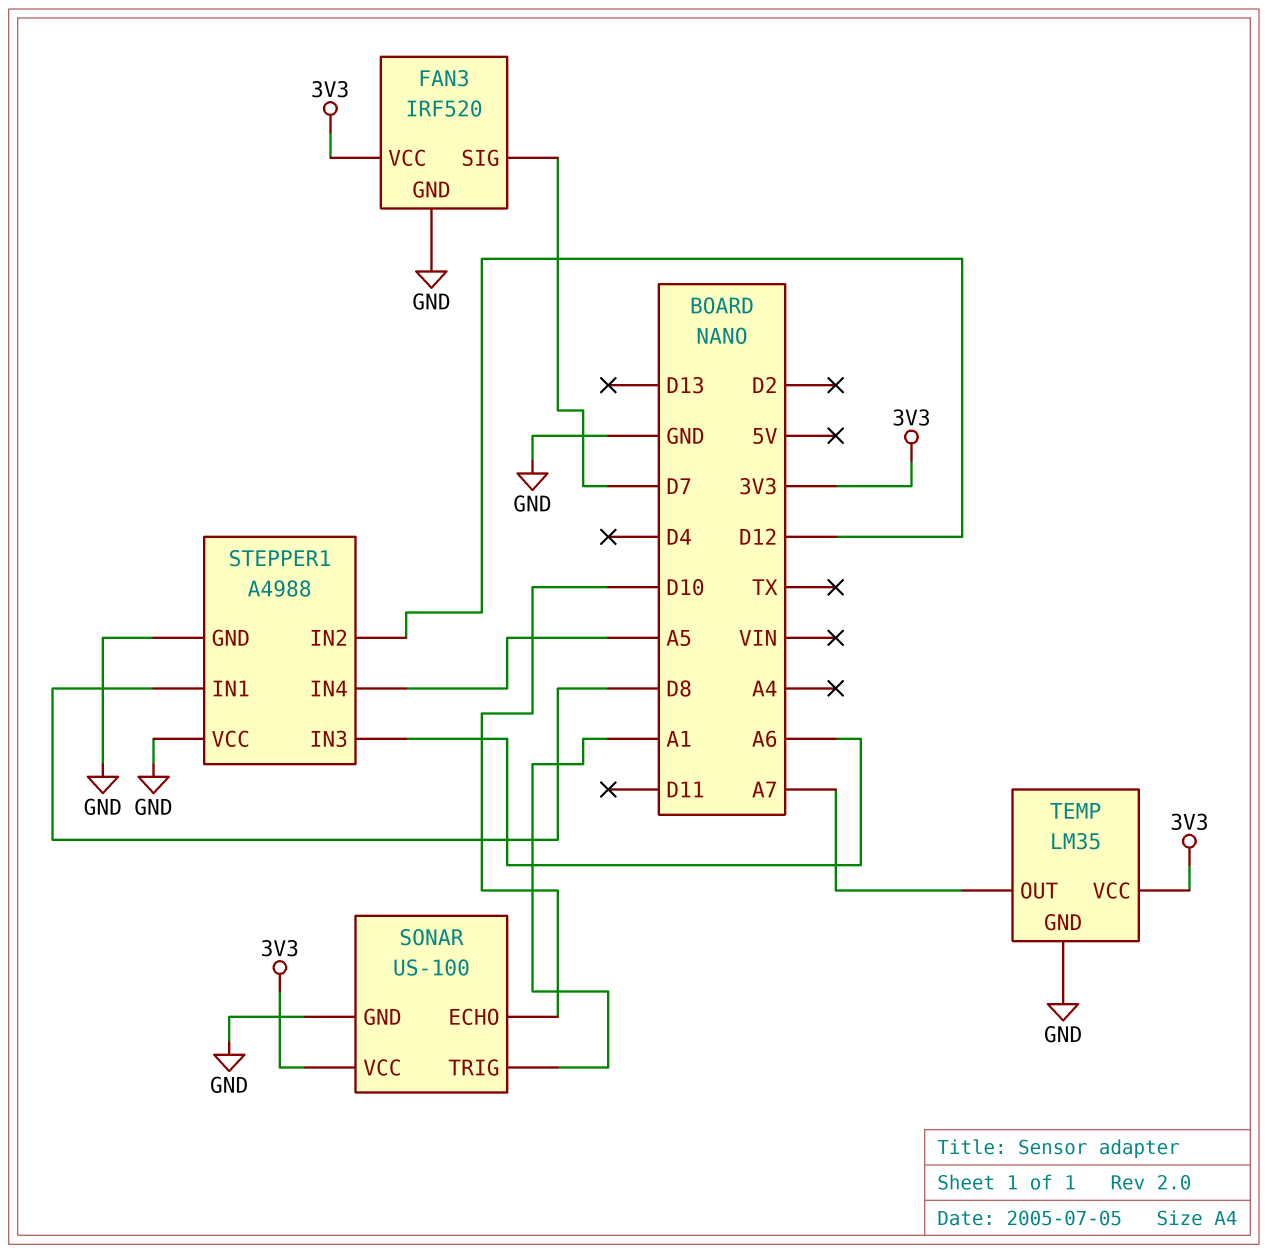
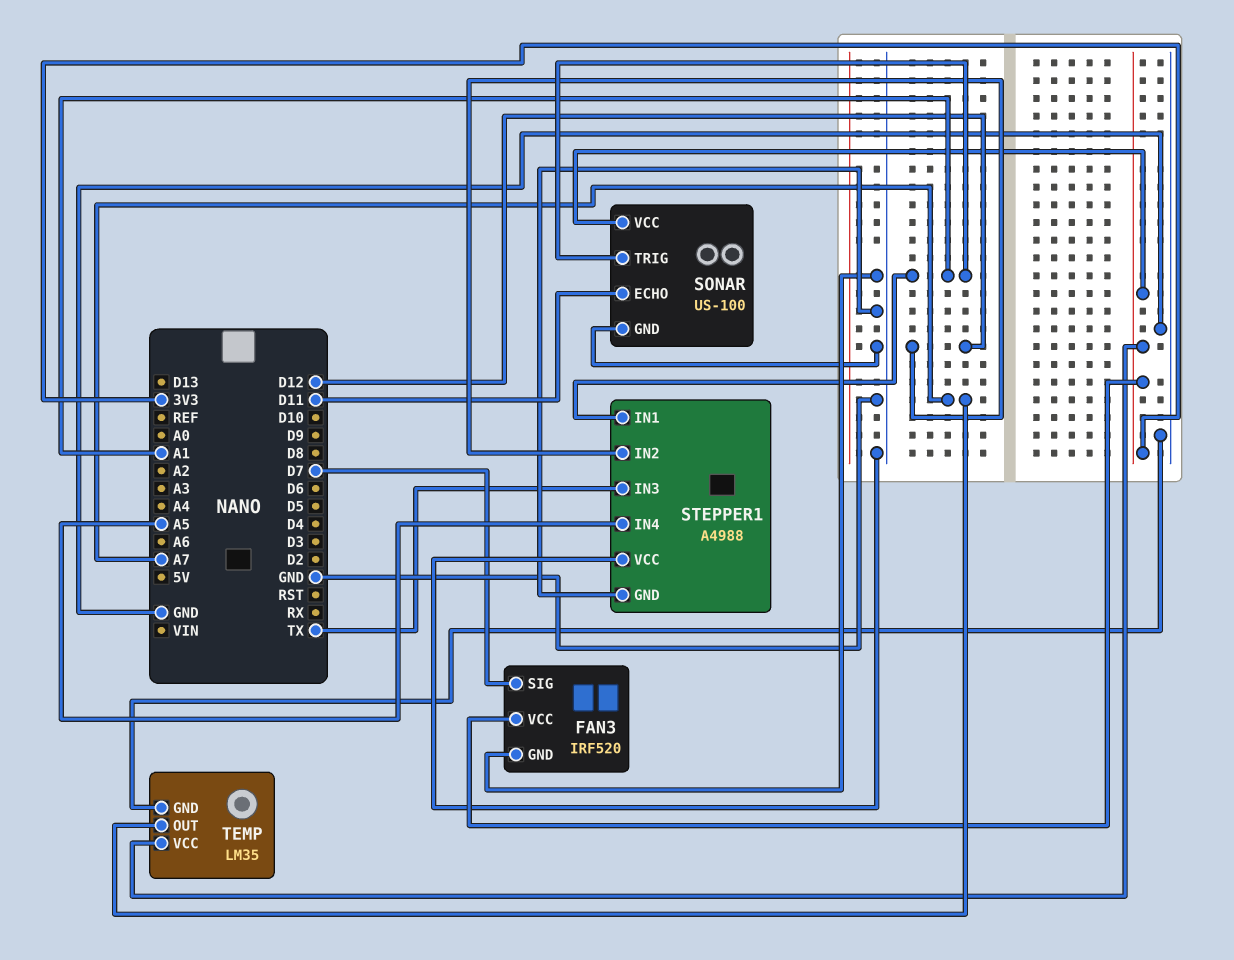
SONAR pin ECHO: D10 -> D11
STEPPER1 pin IN1: D8 -> A1
STEPPER1 pin IN3: A6 -> TX

